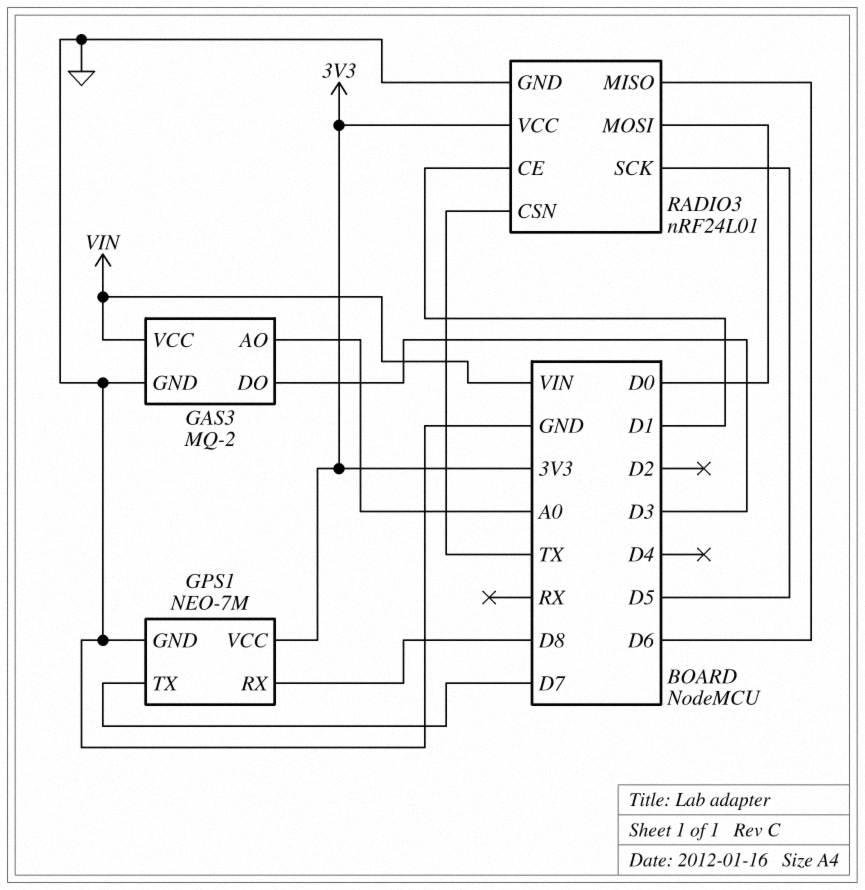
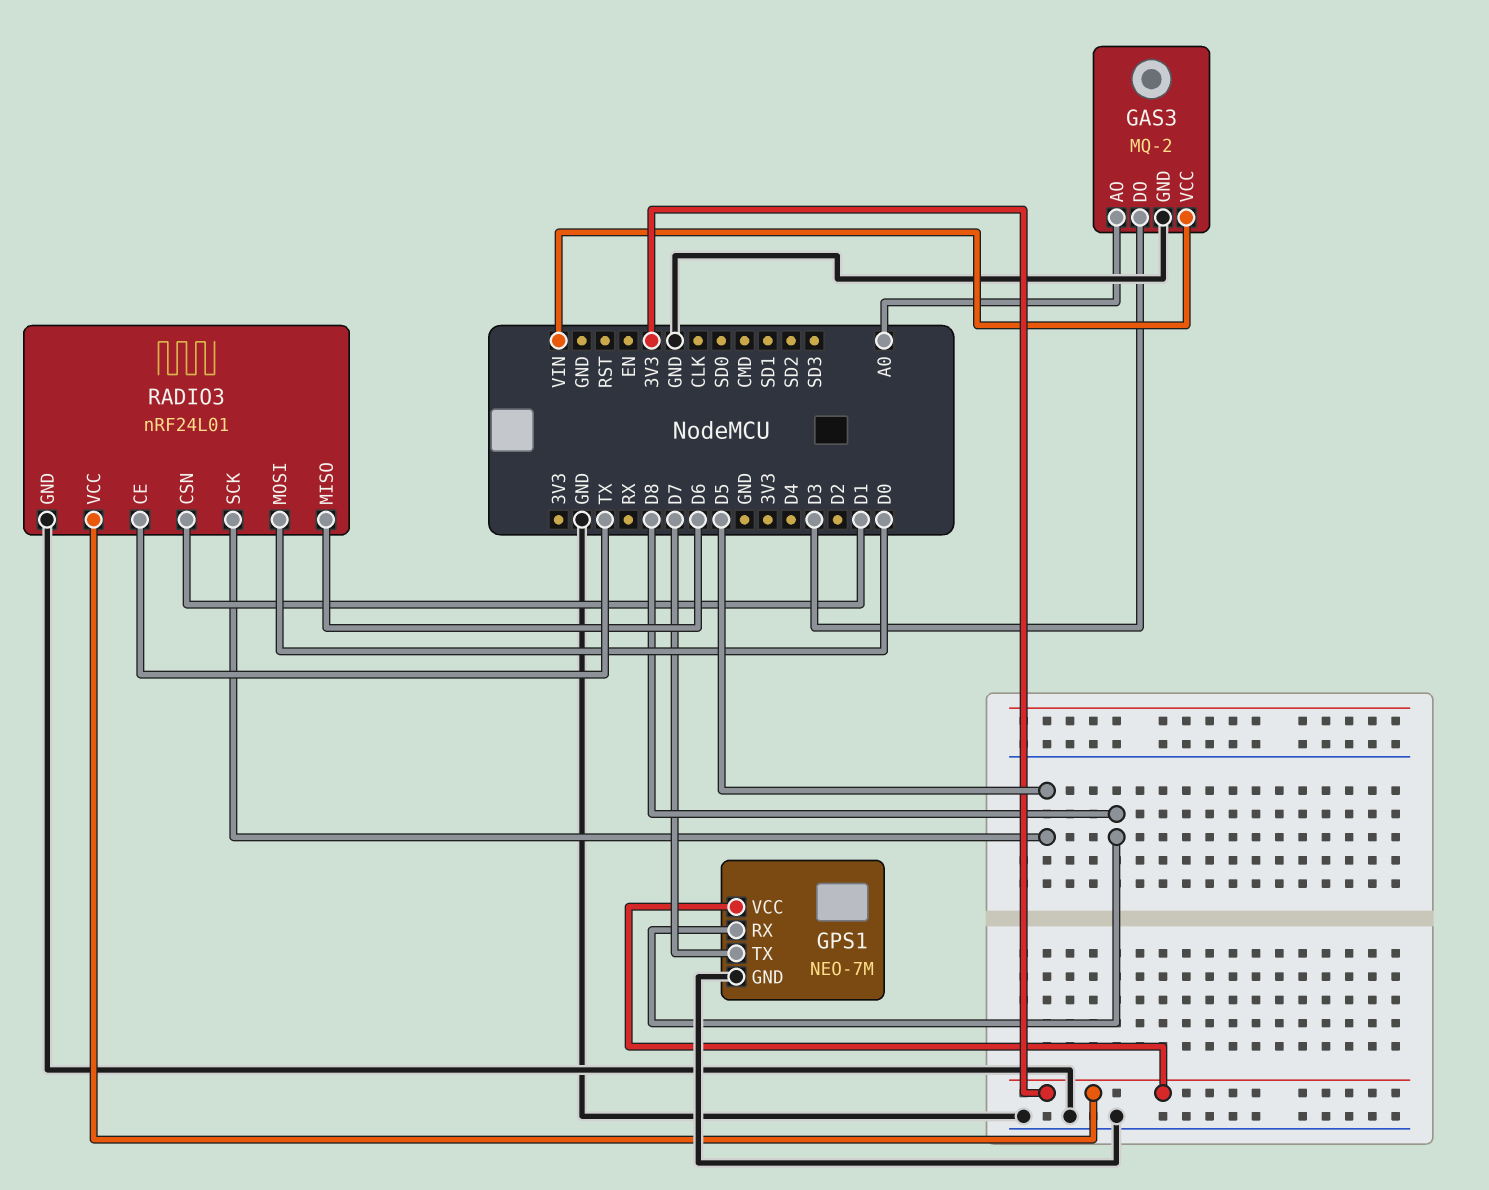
RADIO3 pin CE: D1 -> TX
RADIO3 pin CSN: TX -> D1

